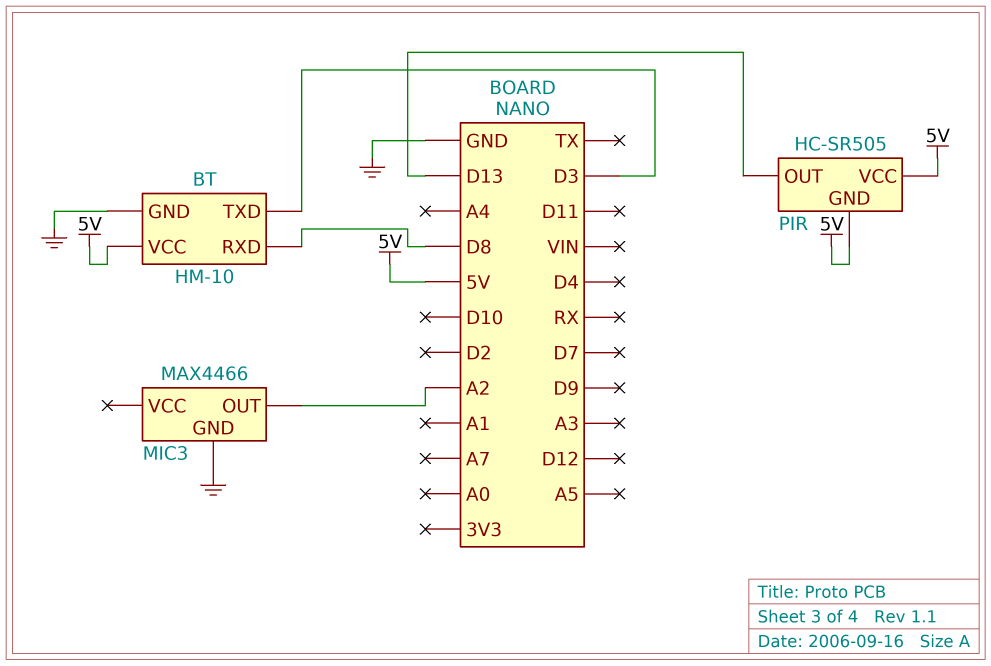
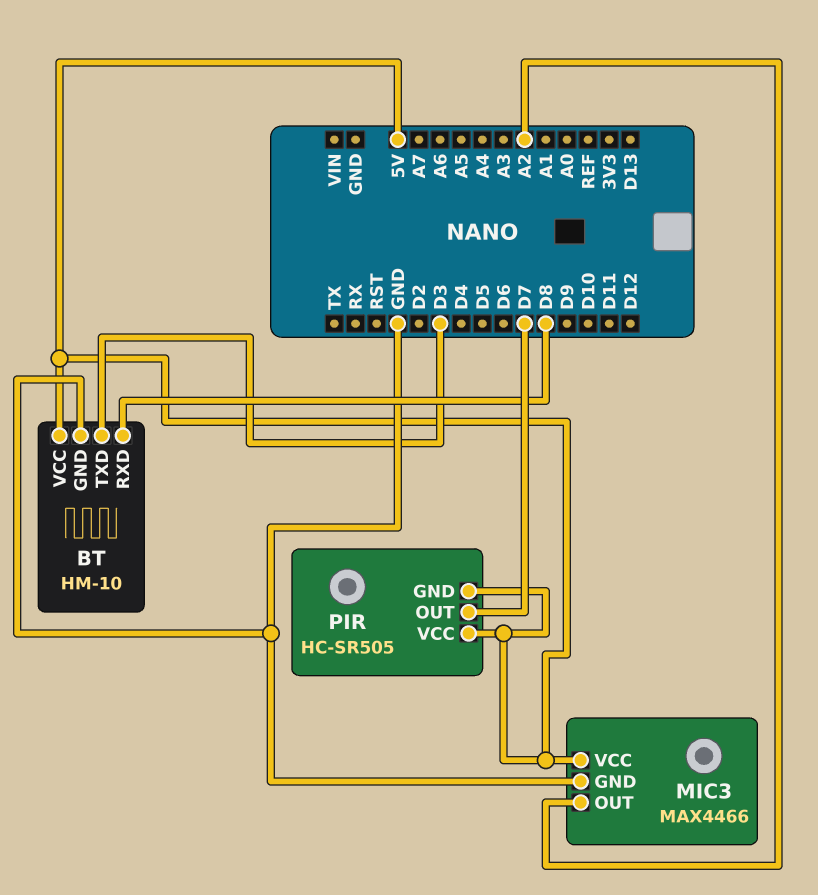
MIC3 pin VCC: none -> 5V
PIR pin OUT: D13 -> D7

